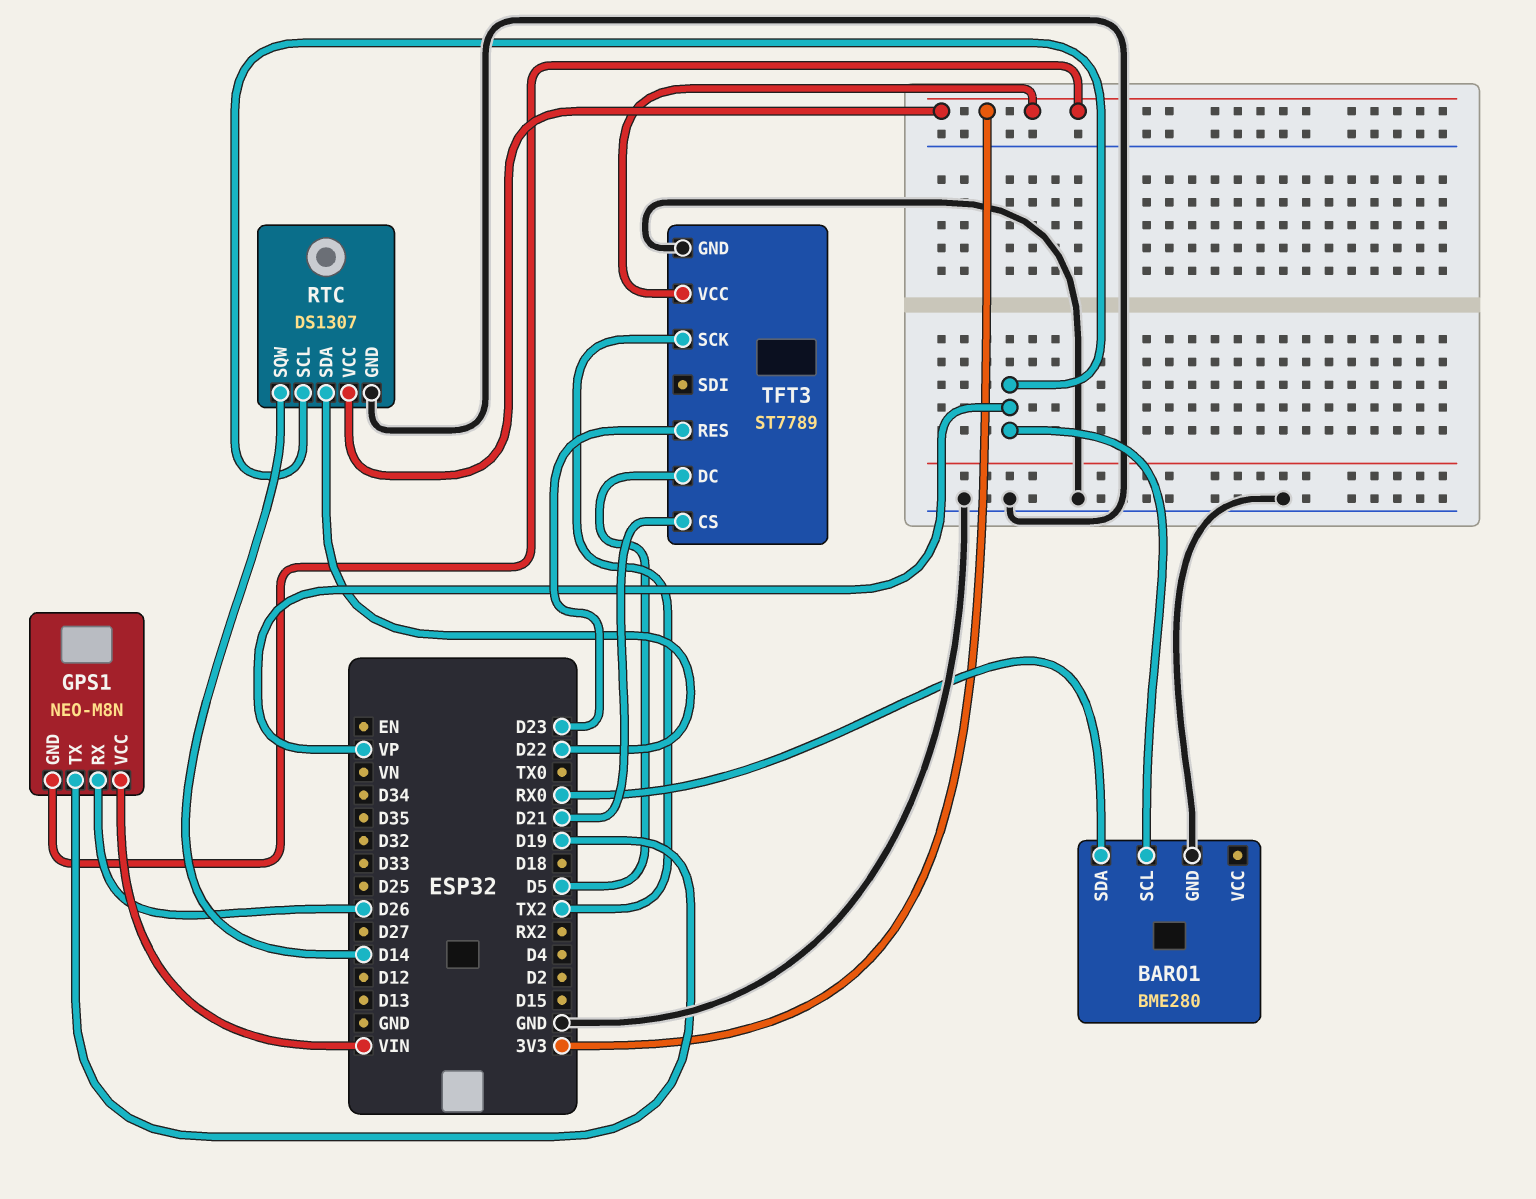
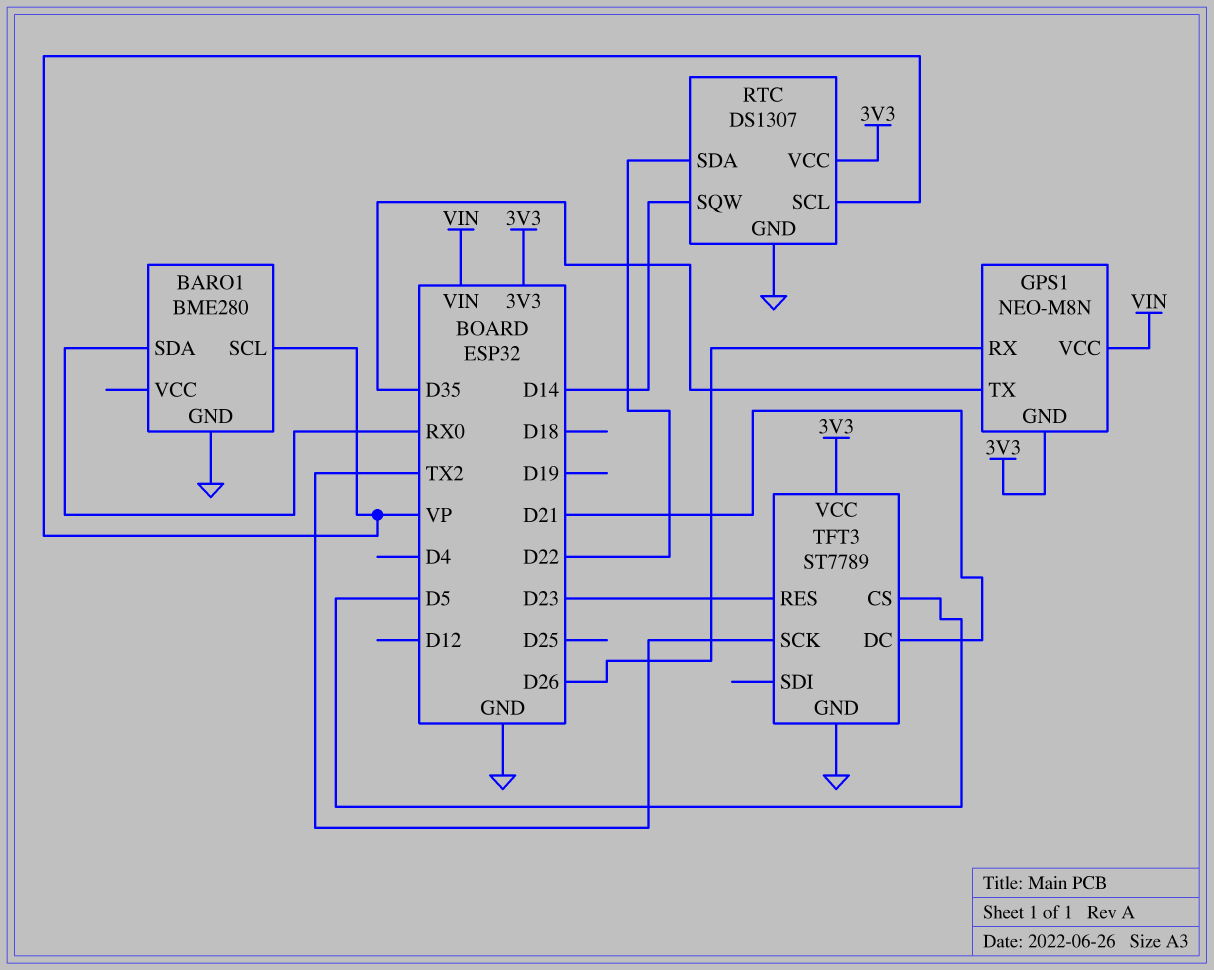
GPS1 pin TX: D19 -> D35
TFT3 pin CS: D21 -> D5
TFT3 pin DC: D5 -> D21

